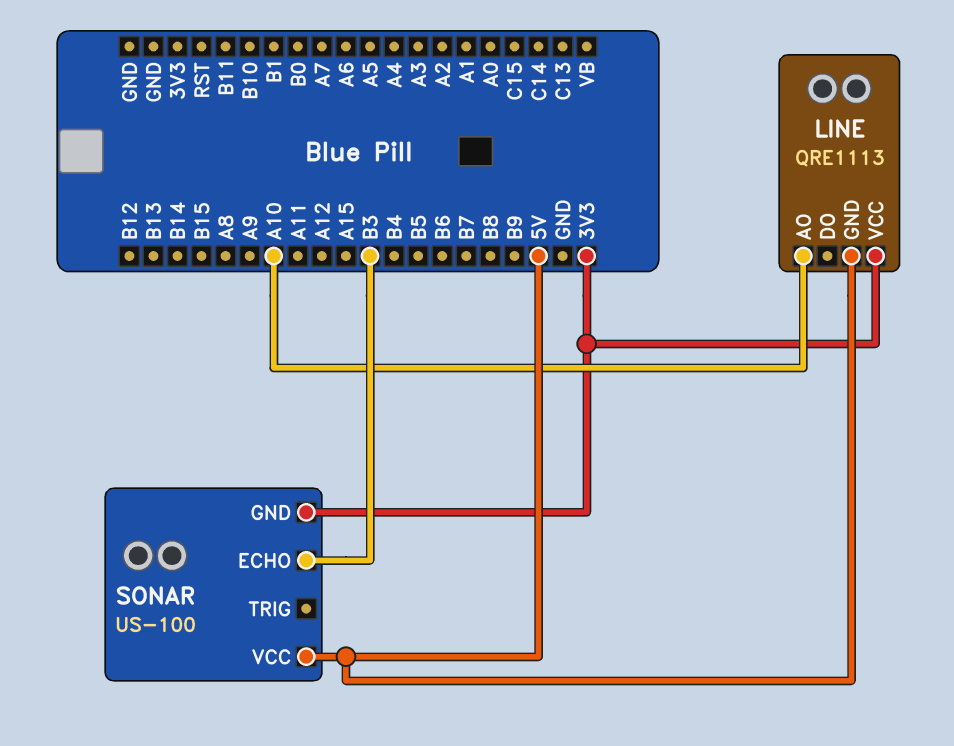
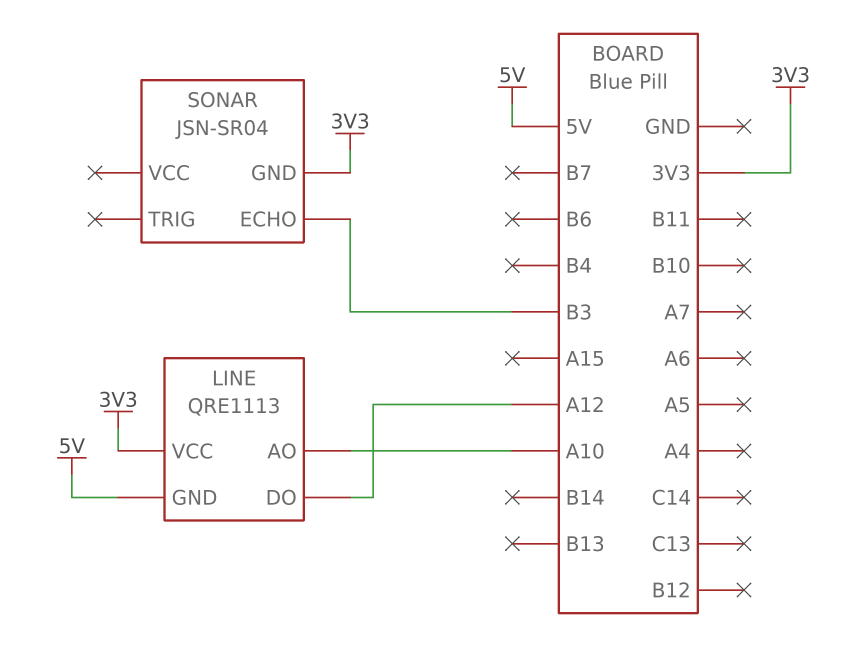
LINE pin DO: none -> A12
SONAR: US-100 -> JSN-SR04
SONAR pin VCC: 5V -> none

